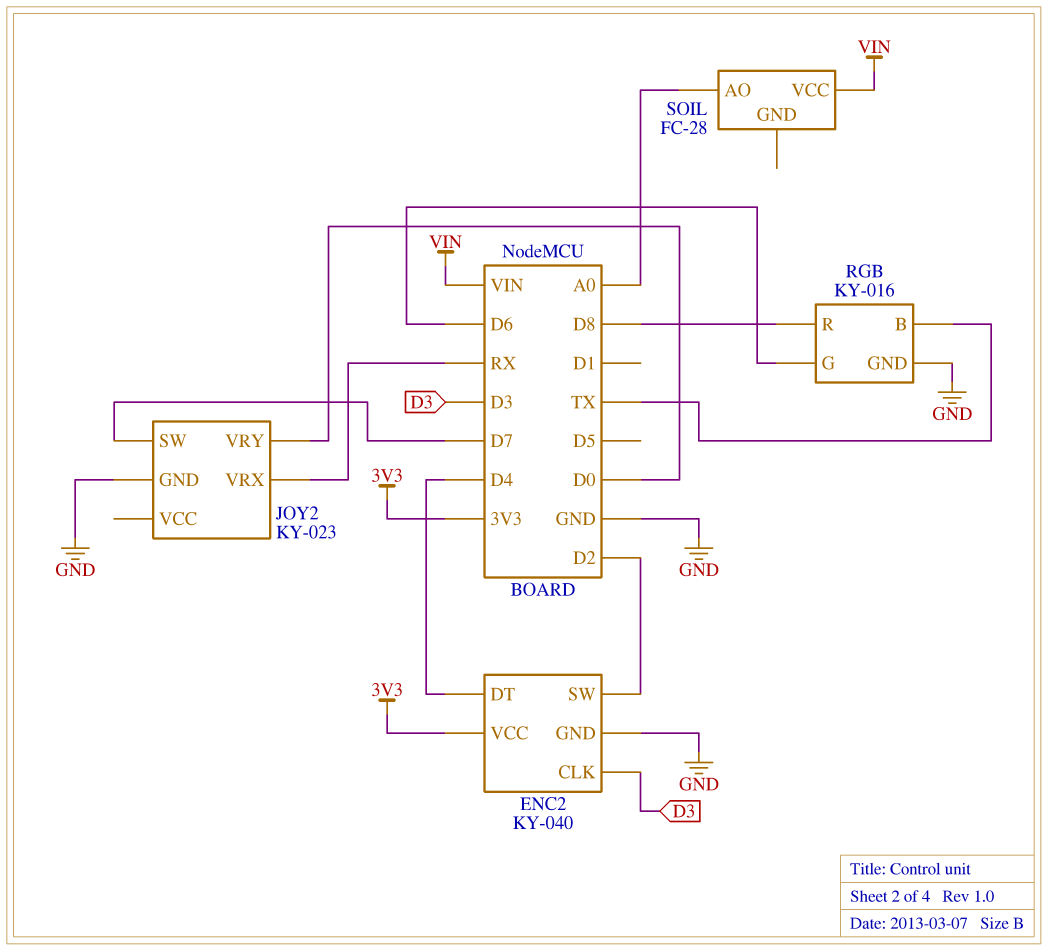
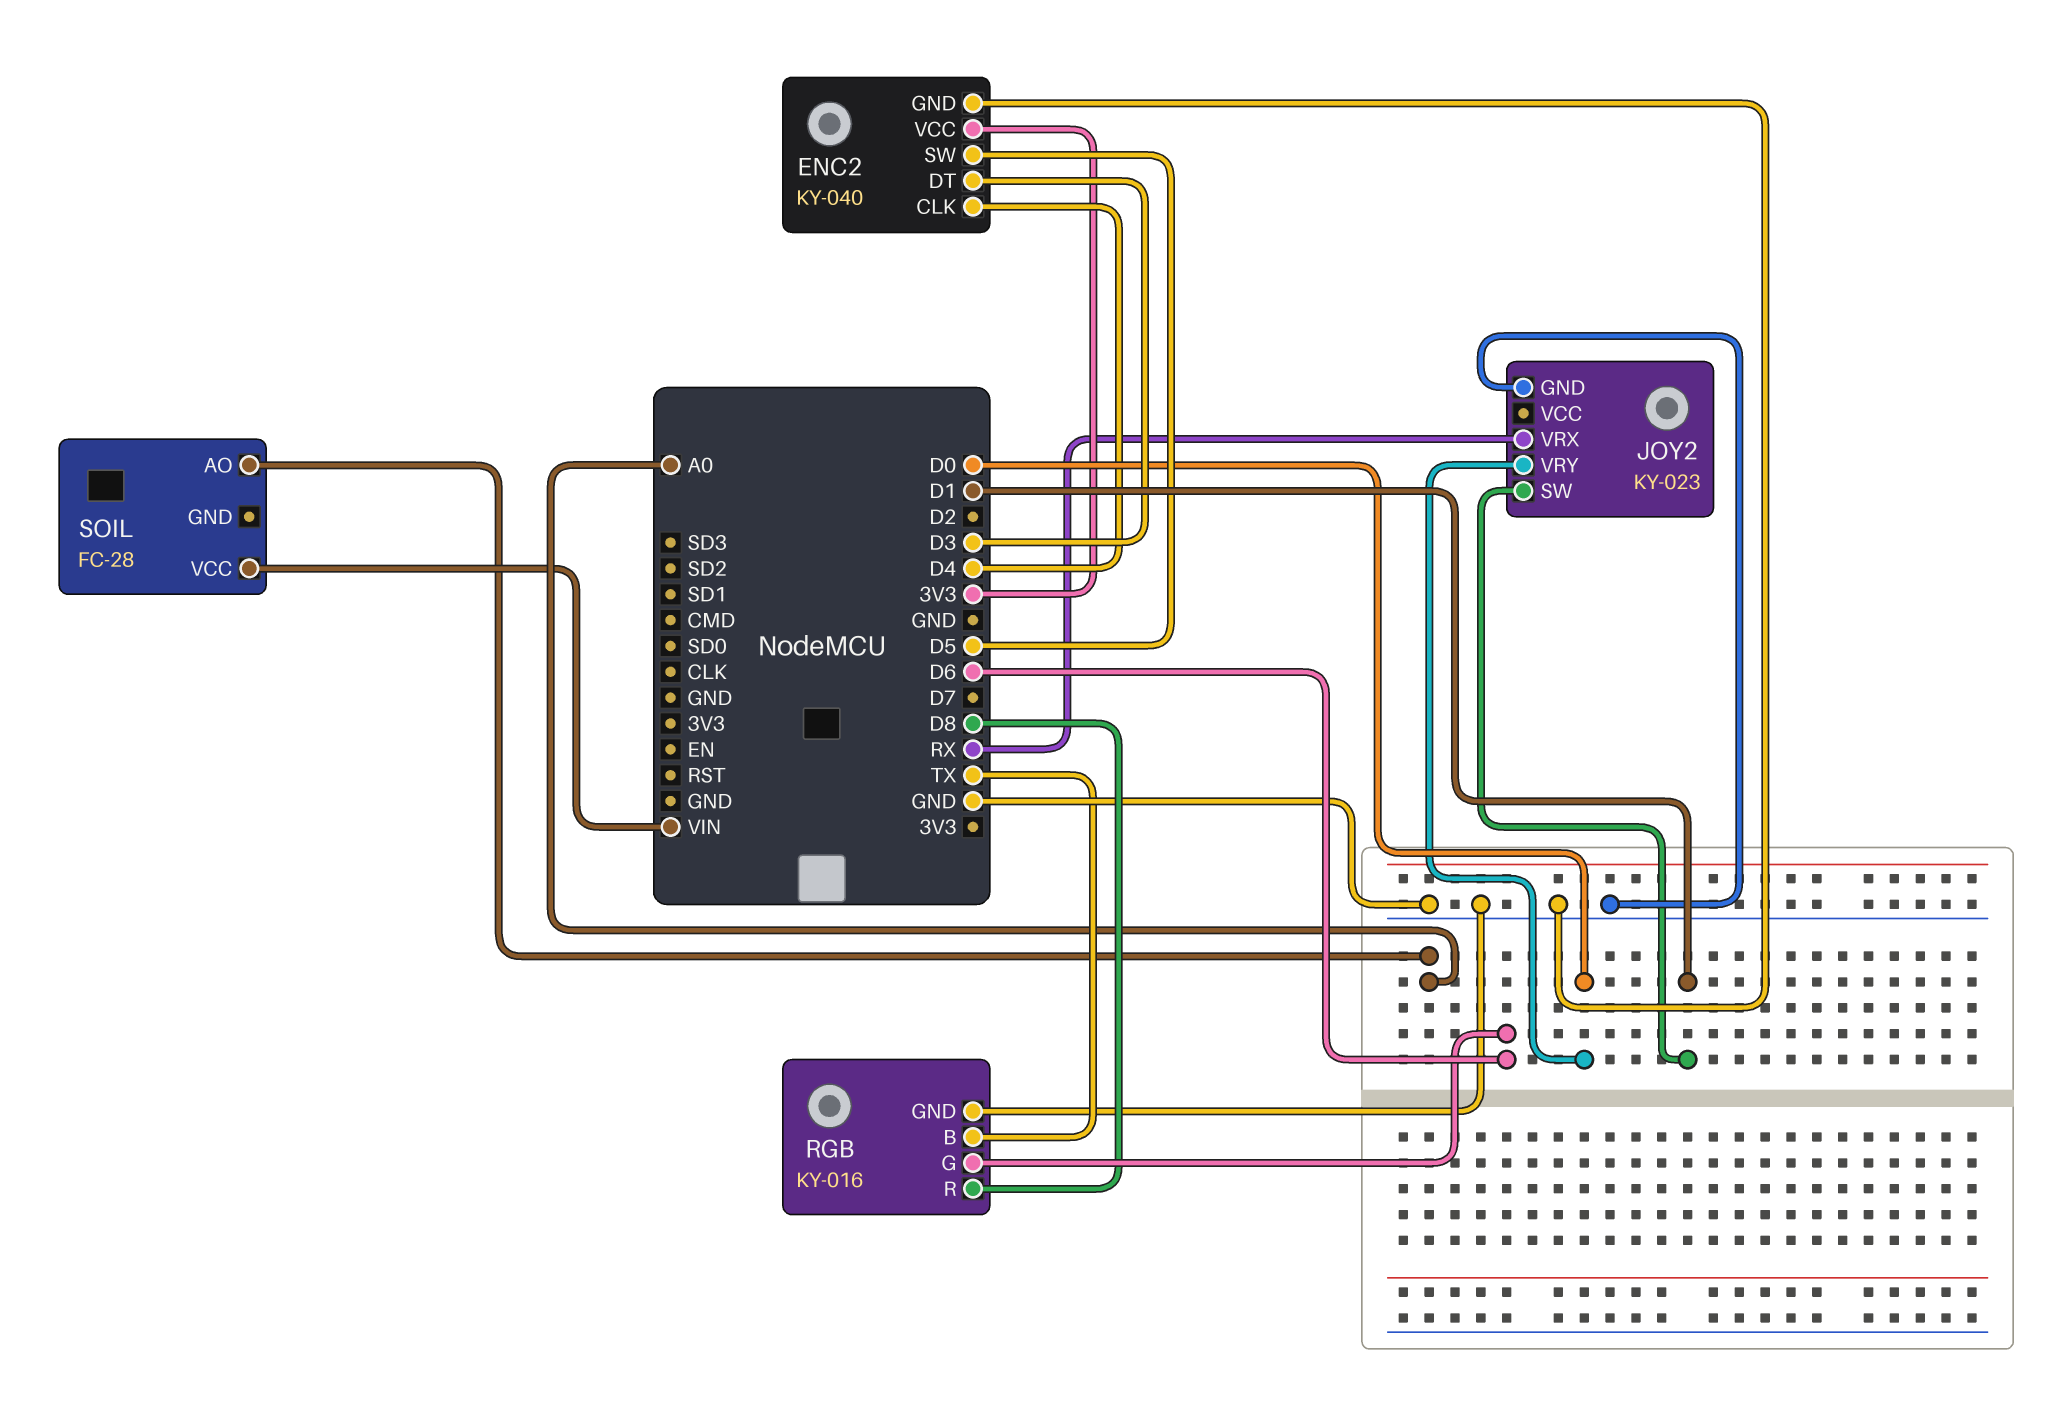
ENC2 pin CLK: D3 -> D4
ENC2 pin DT: D4 -> D3
ENC2 pin SW: D2 -> D5
JOY2 pin SW: D7 -> D1

